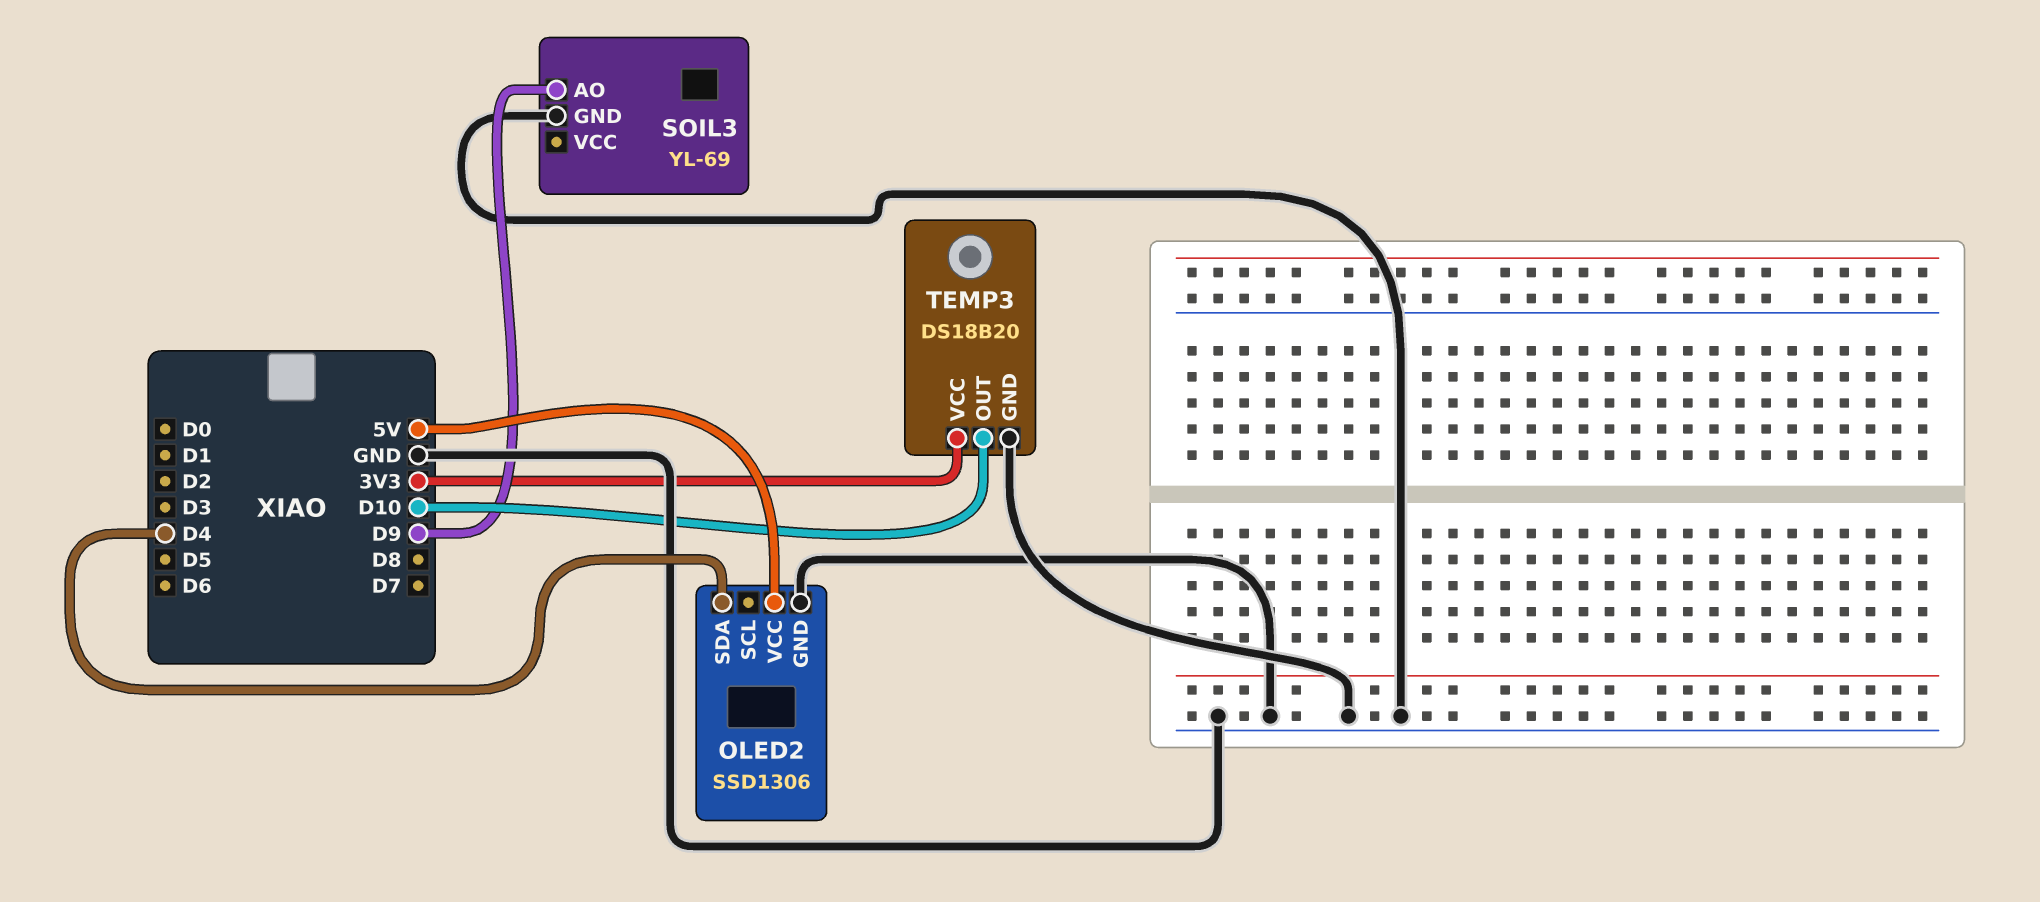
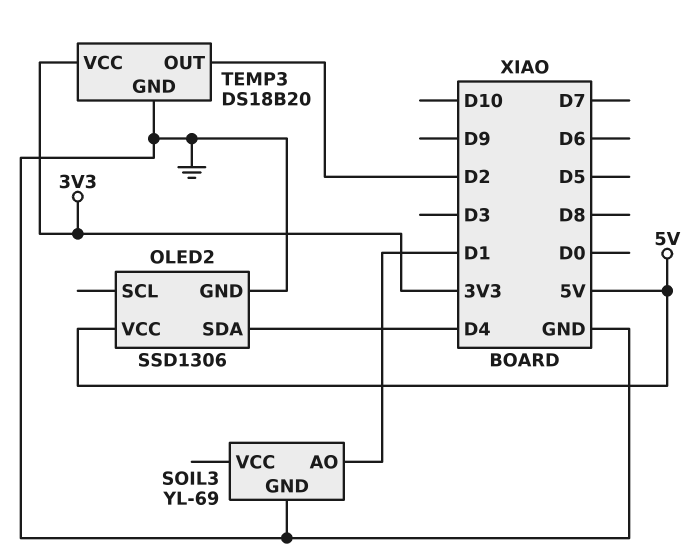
SOIL3 pin AO: D9 -> D1
TEMP3 pin OUT: D10 -> D2

